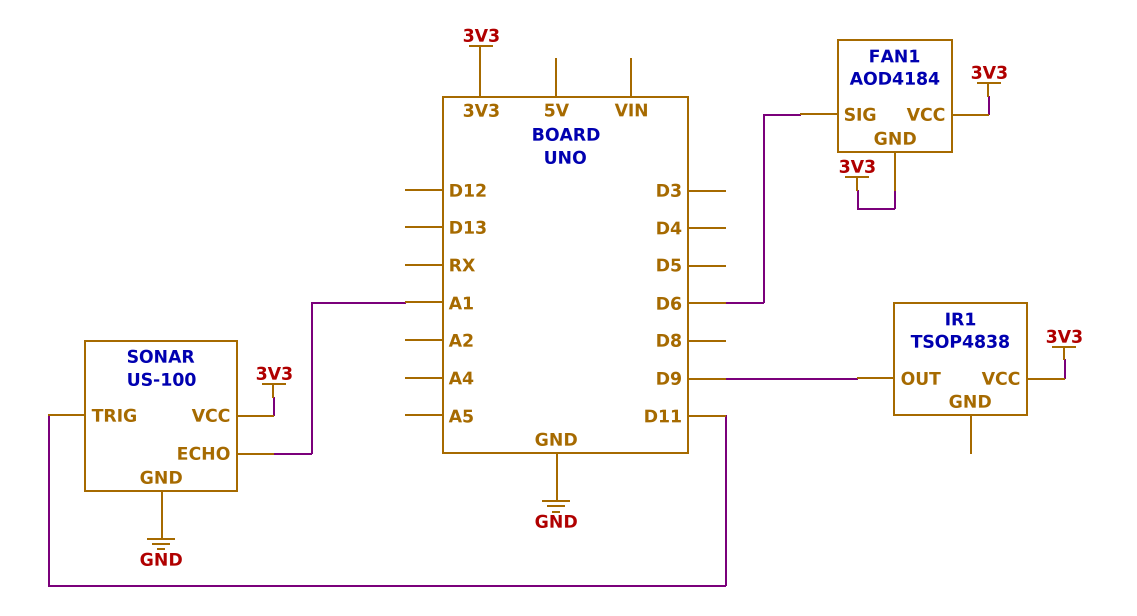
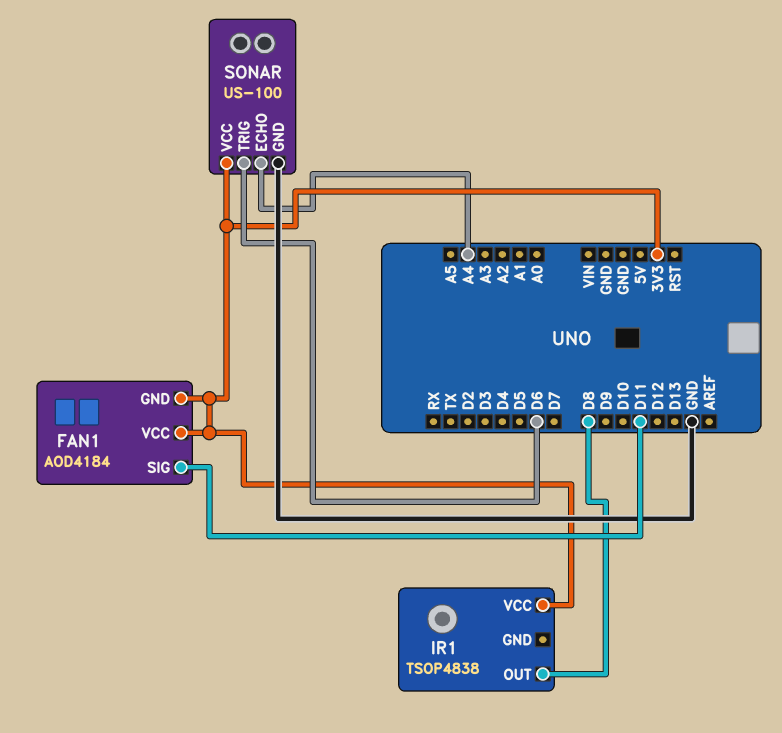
FAN1 pin SIG: D6 -> D11
IR1 pin OUT: D9 -> D8
SONAR pin ECHO: A1 -> A4
SONAR pin TRIG: D11 -> D6

